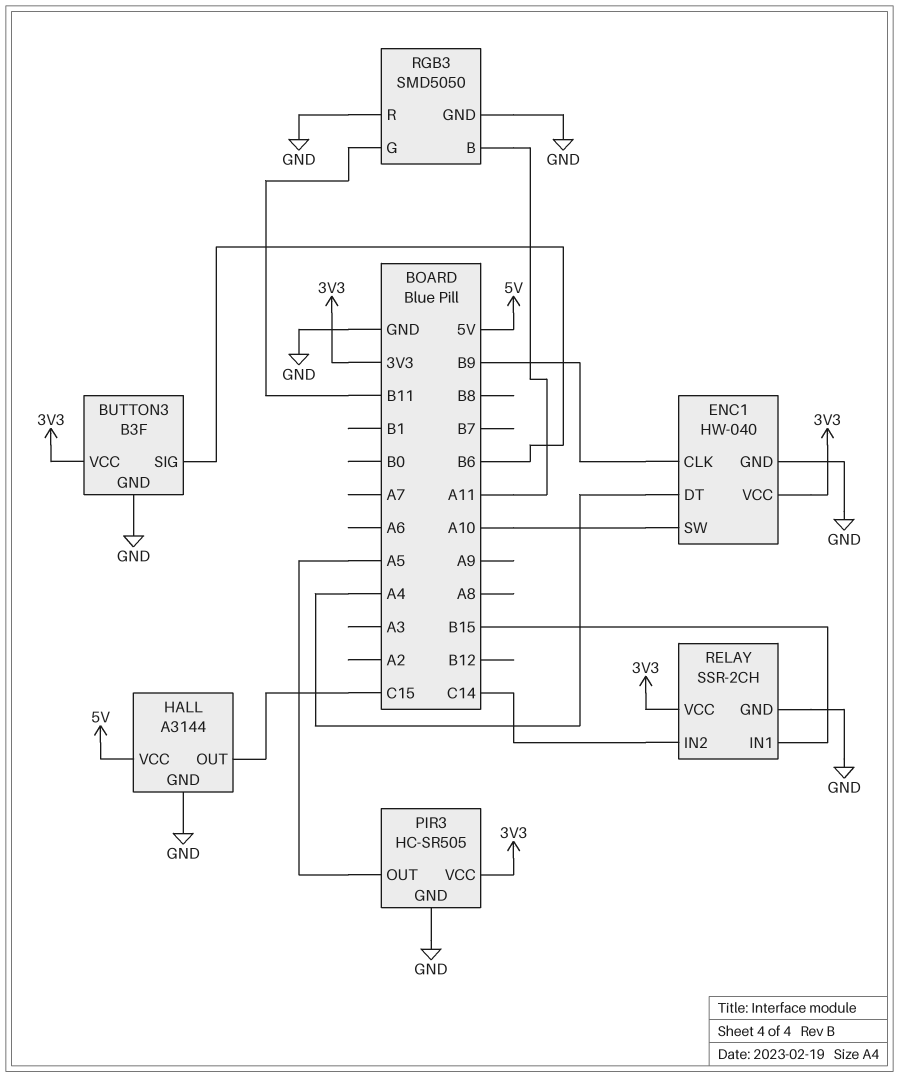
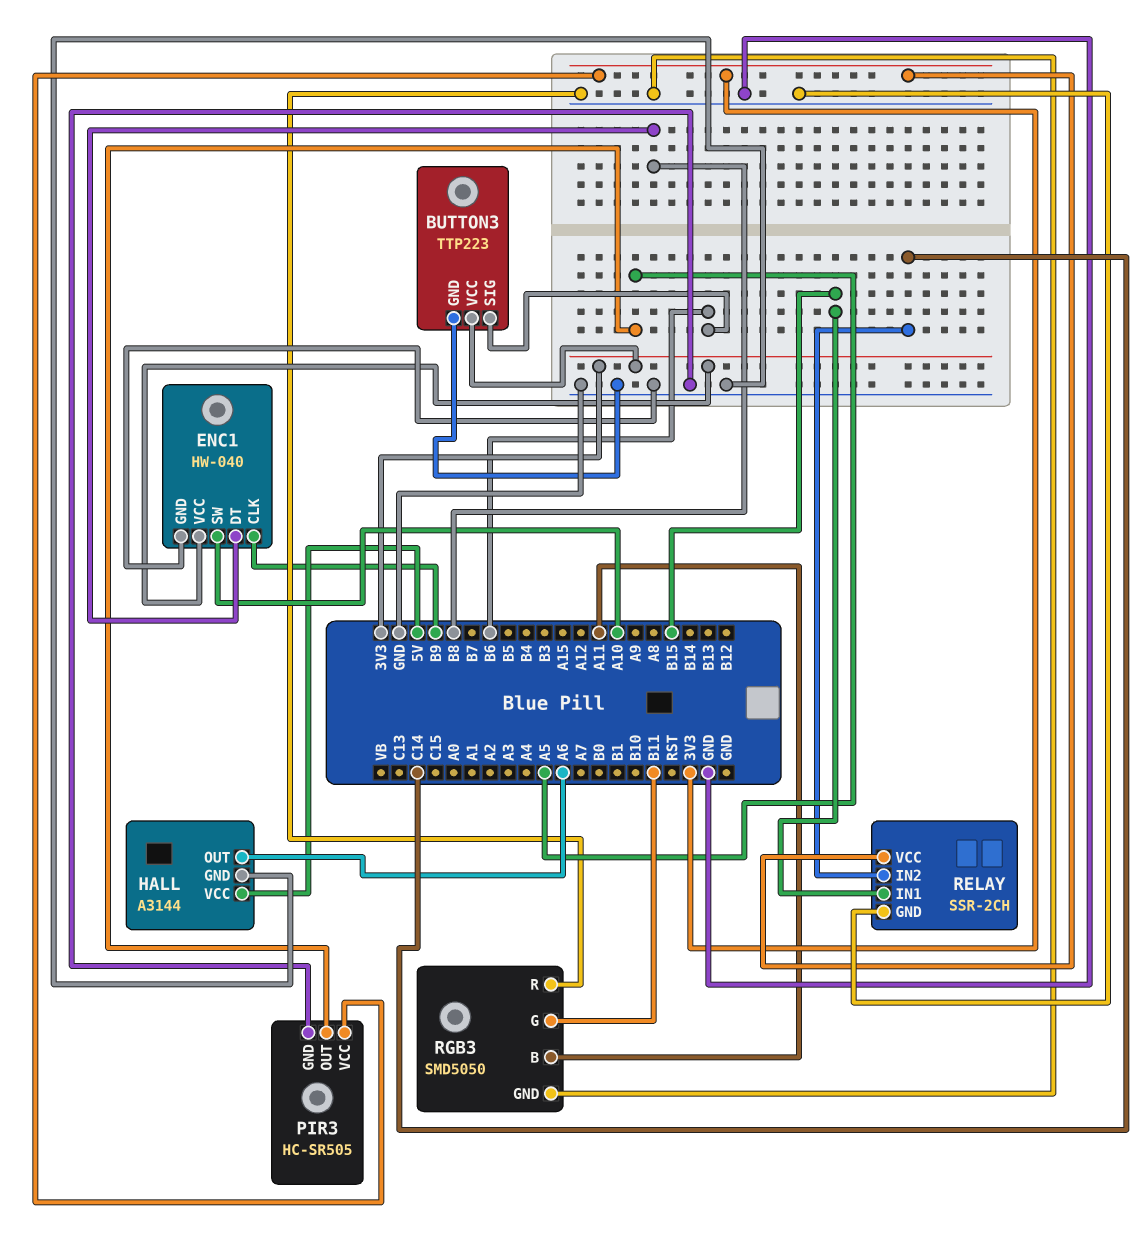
BUTTON3: B3F -> TTP223
ENC1 pin DT: A4 -> B8
HALL pin OUT: C15 -> A6

